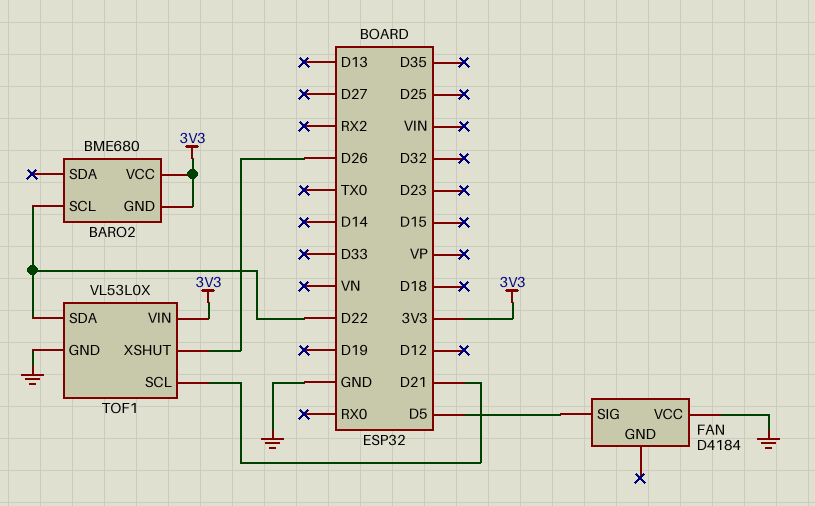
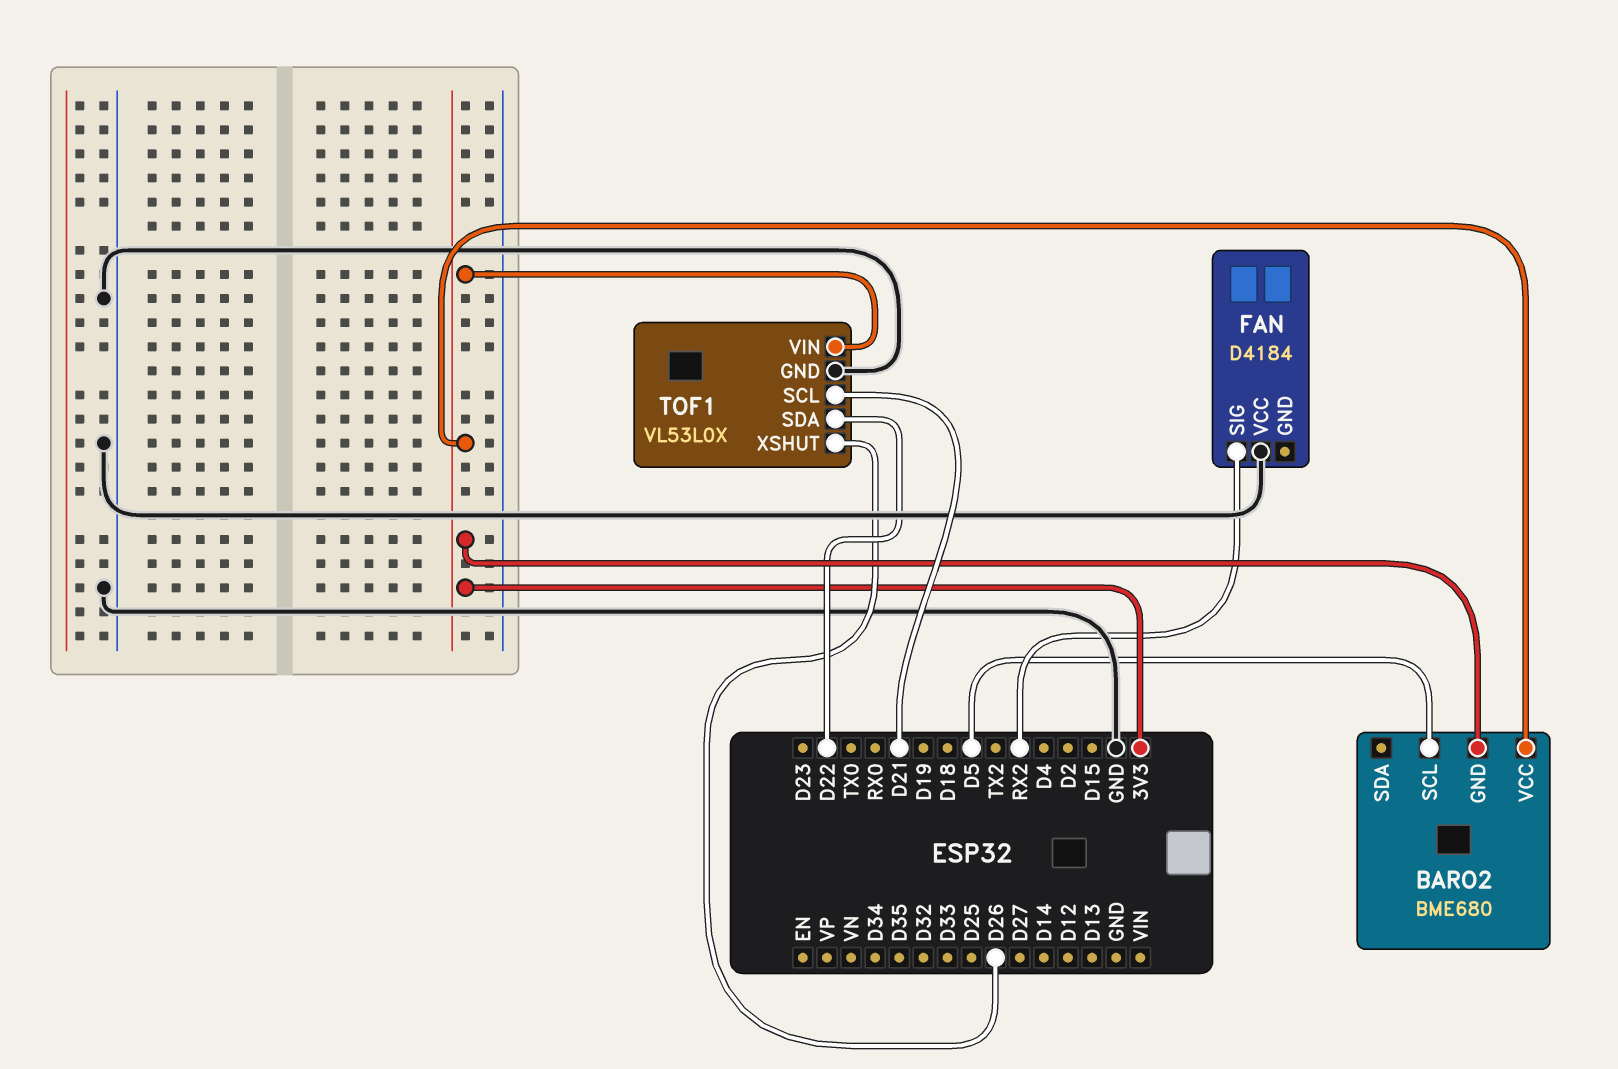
BARO2 pin SCL: D22 -> D5
FAN pin SIG: D5 -> RX2

